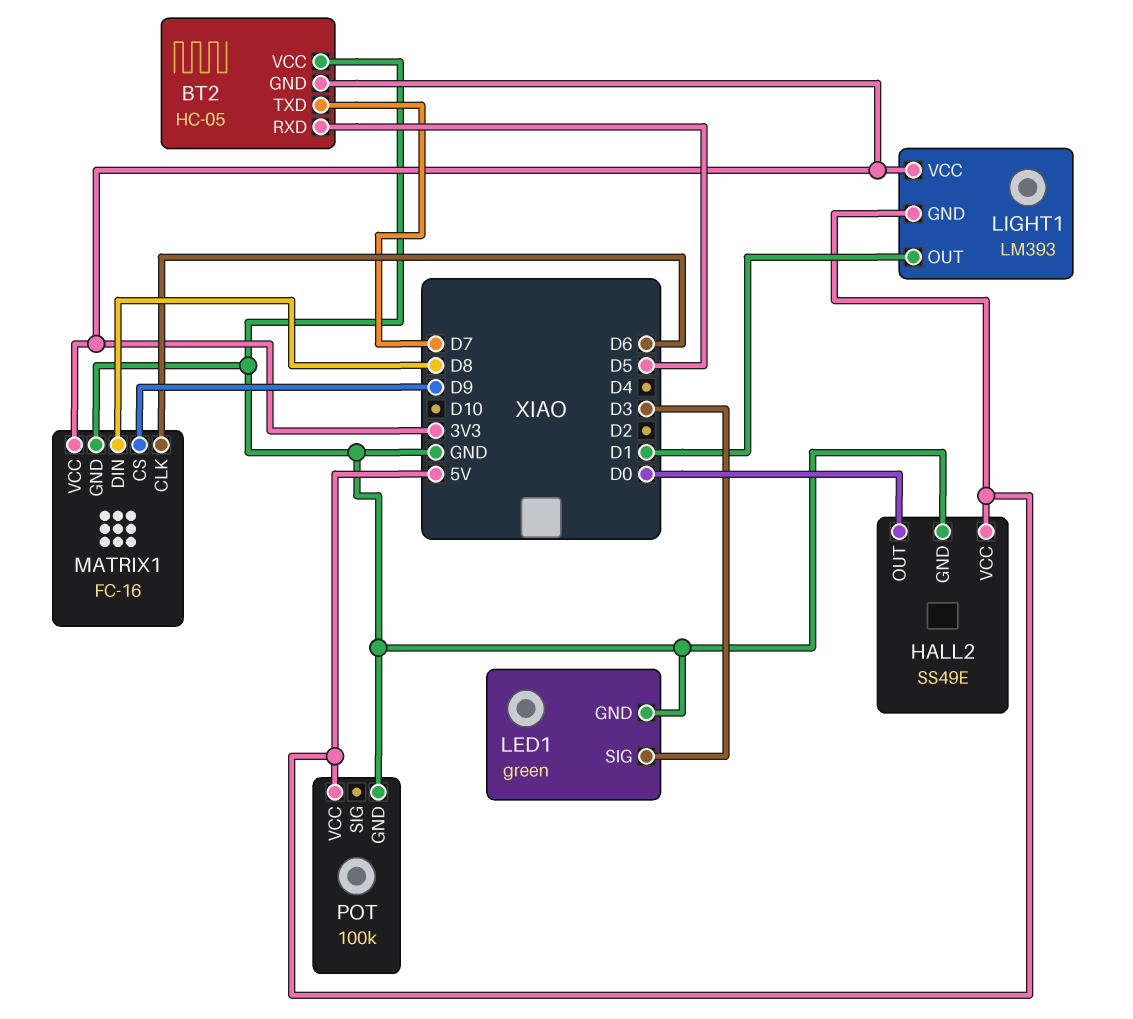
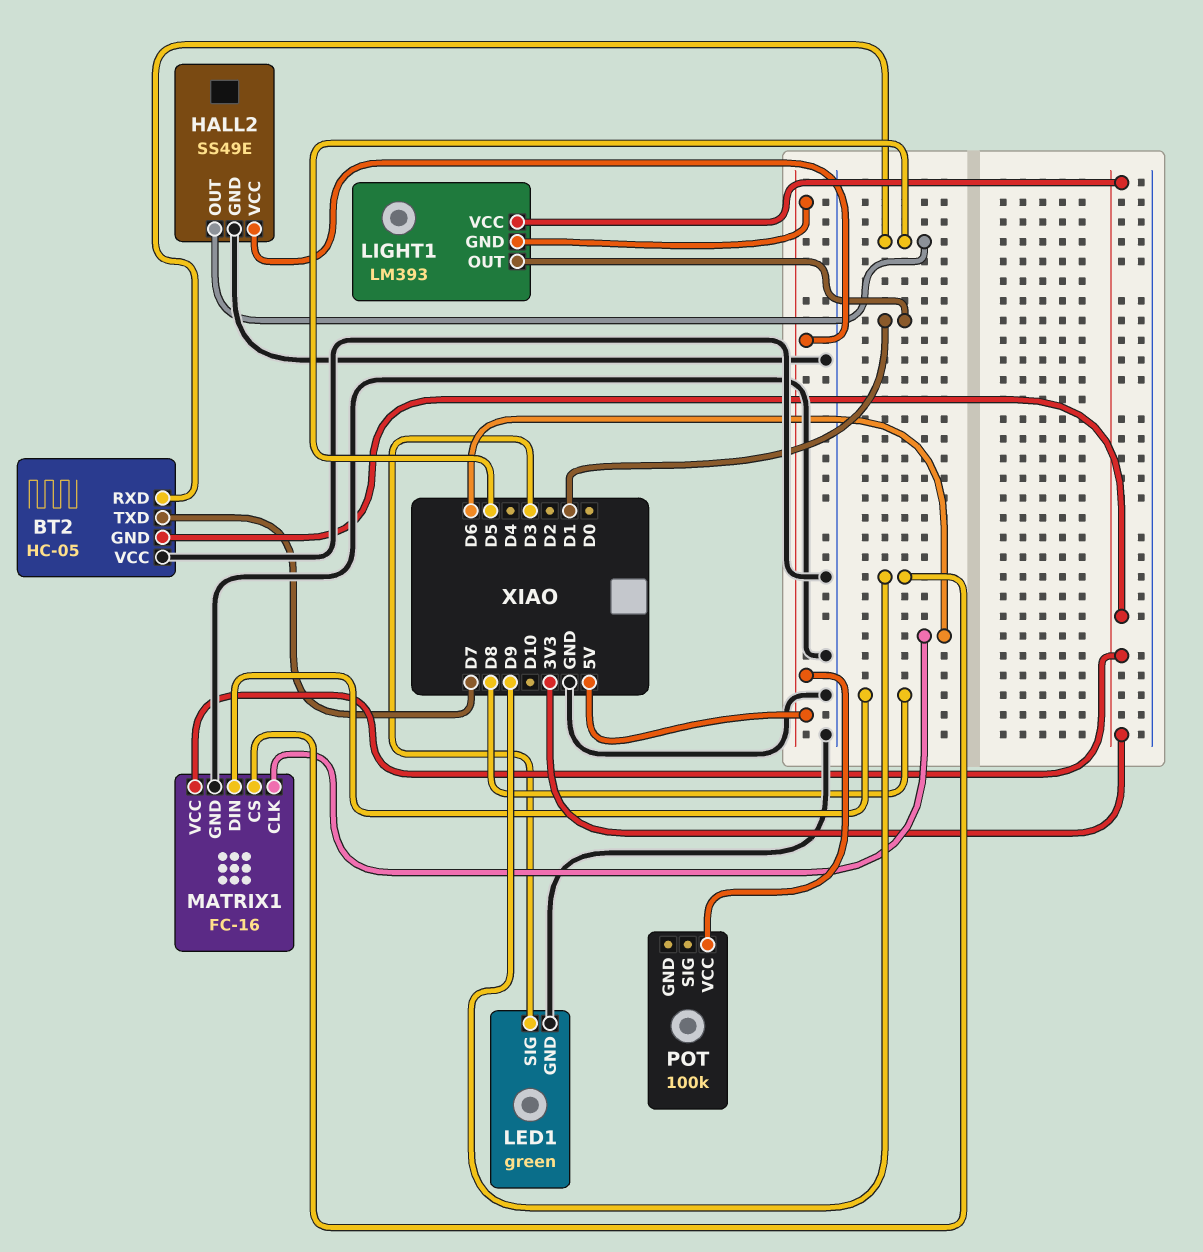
HALL2 pin OUT: D0 -> D5
POT pin GND: GND -> none

